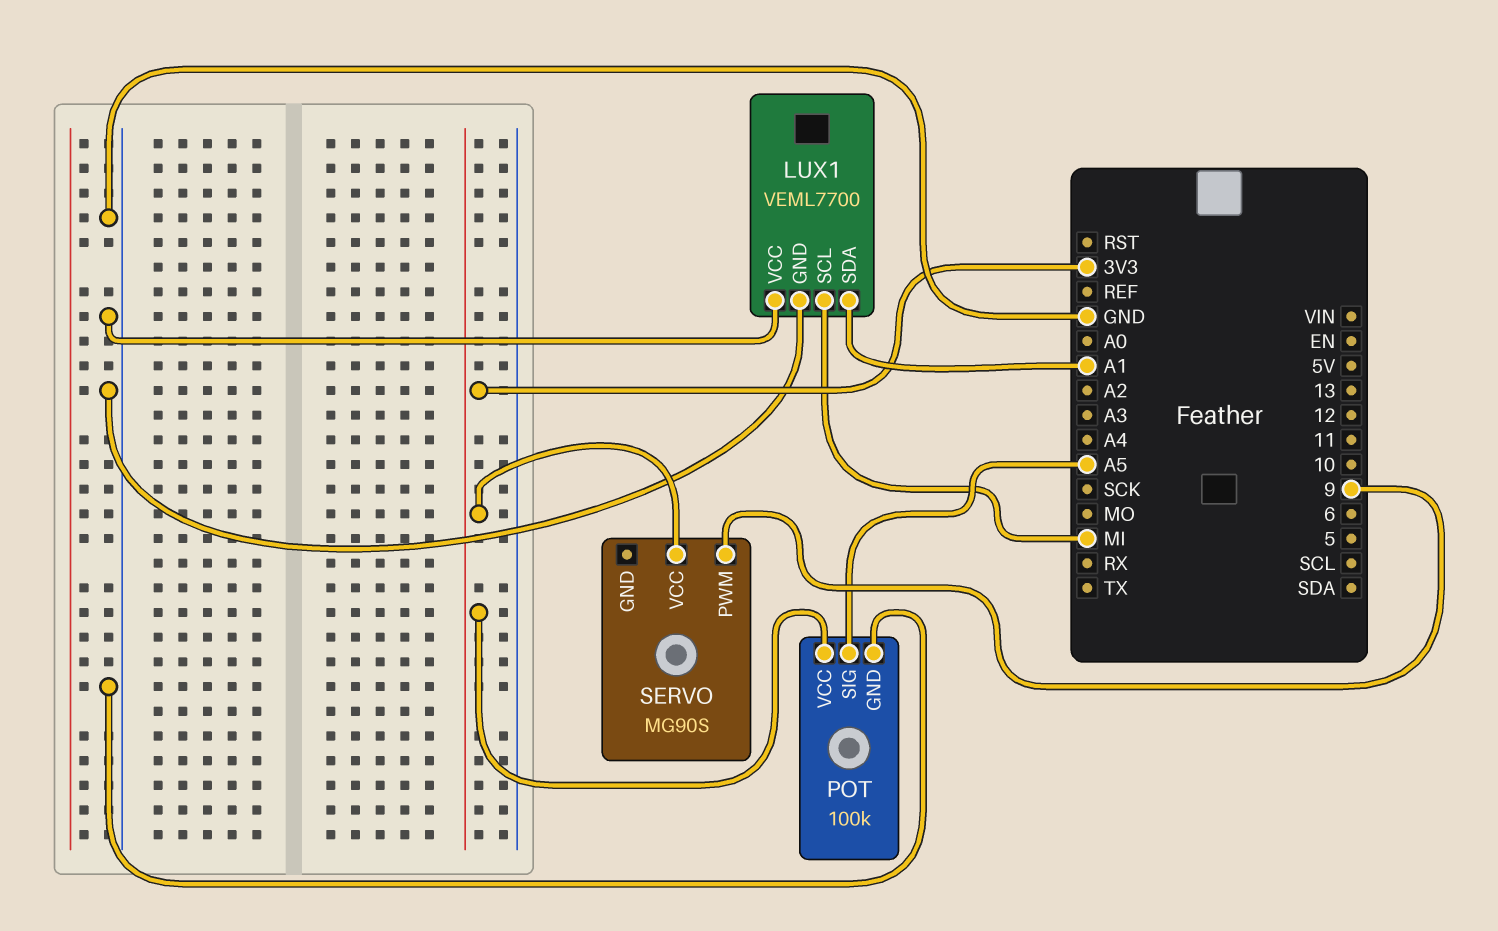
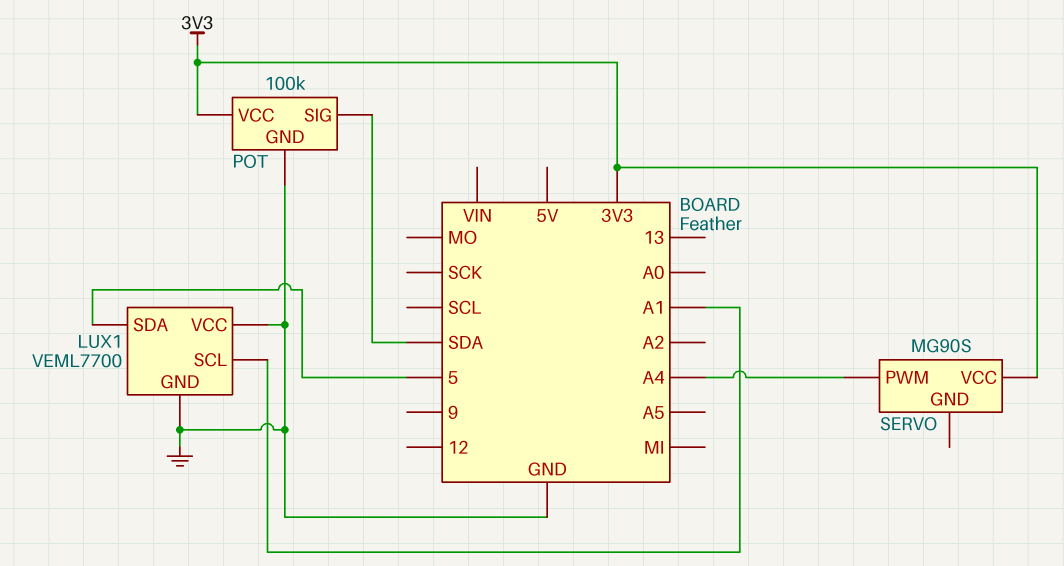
LUX1 pin SCL: MI -> A1
LUX1 pin SDA: A1 -> 5
POT pin SIG: A5 -> SDA
SERVO pin PWM: 9 -> A4

